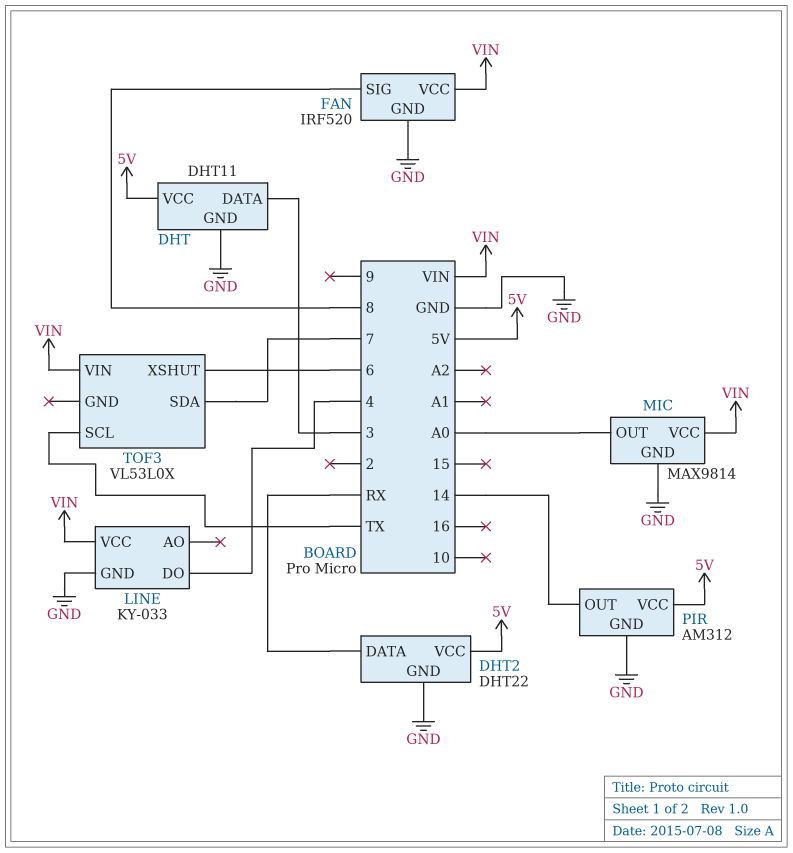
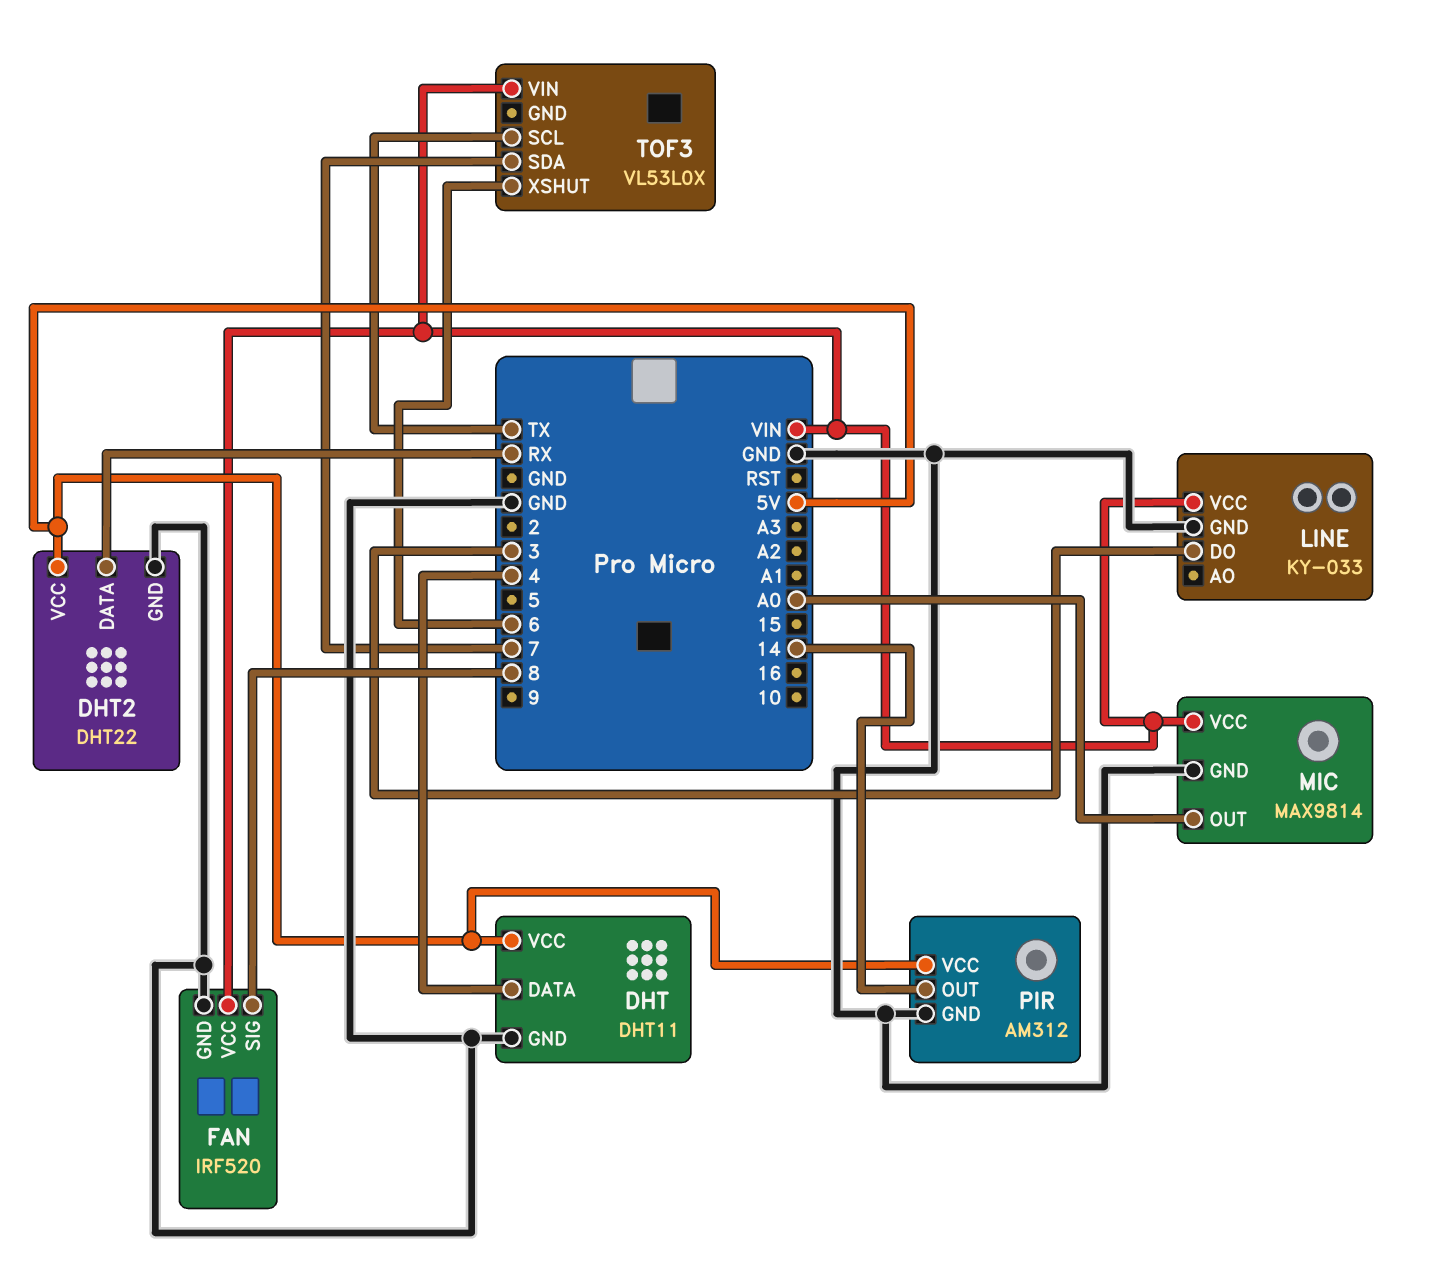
DHT pin DATA: 3 -> 4
LINE pin DO: 4 -> 3

